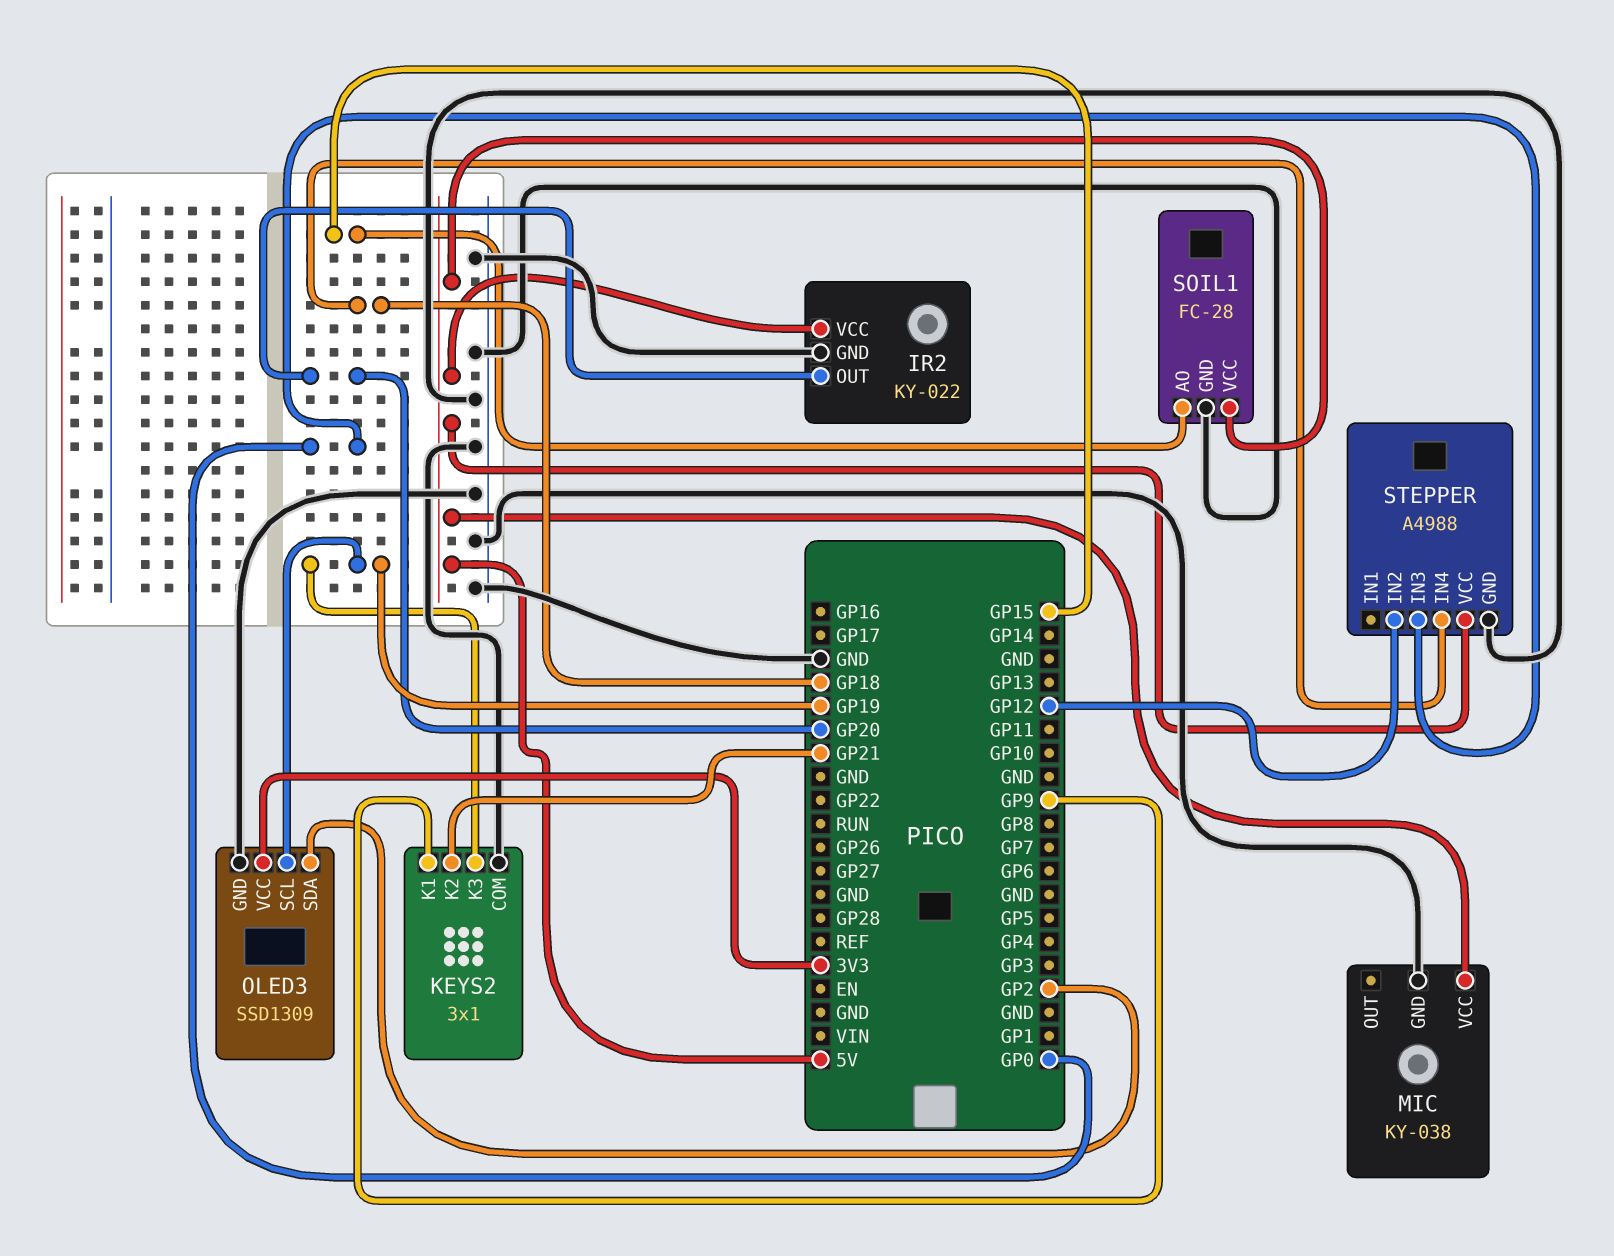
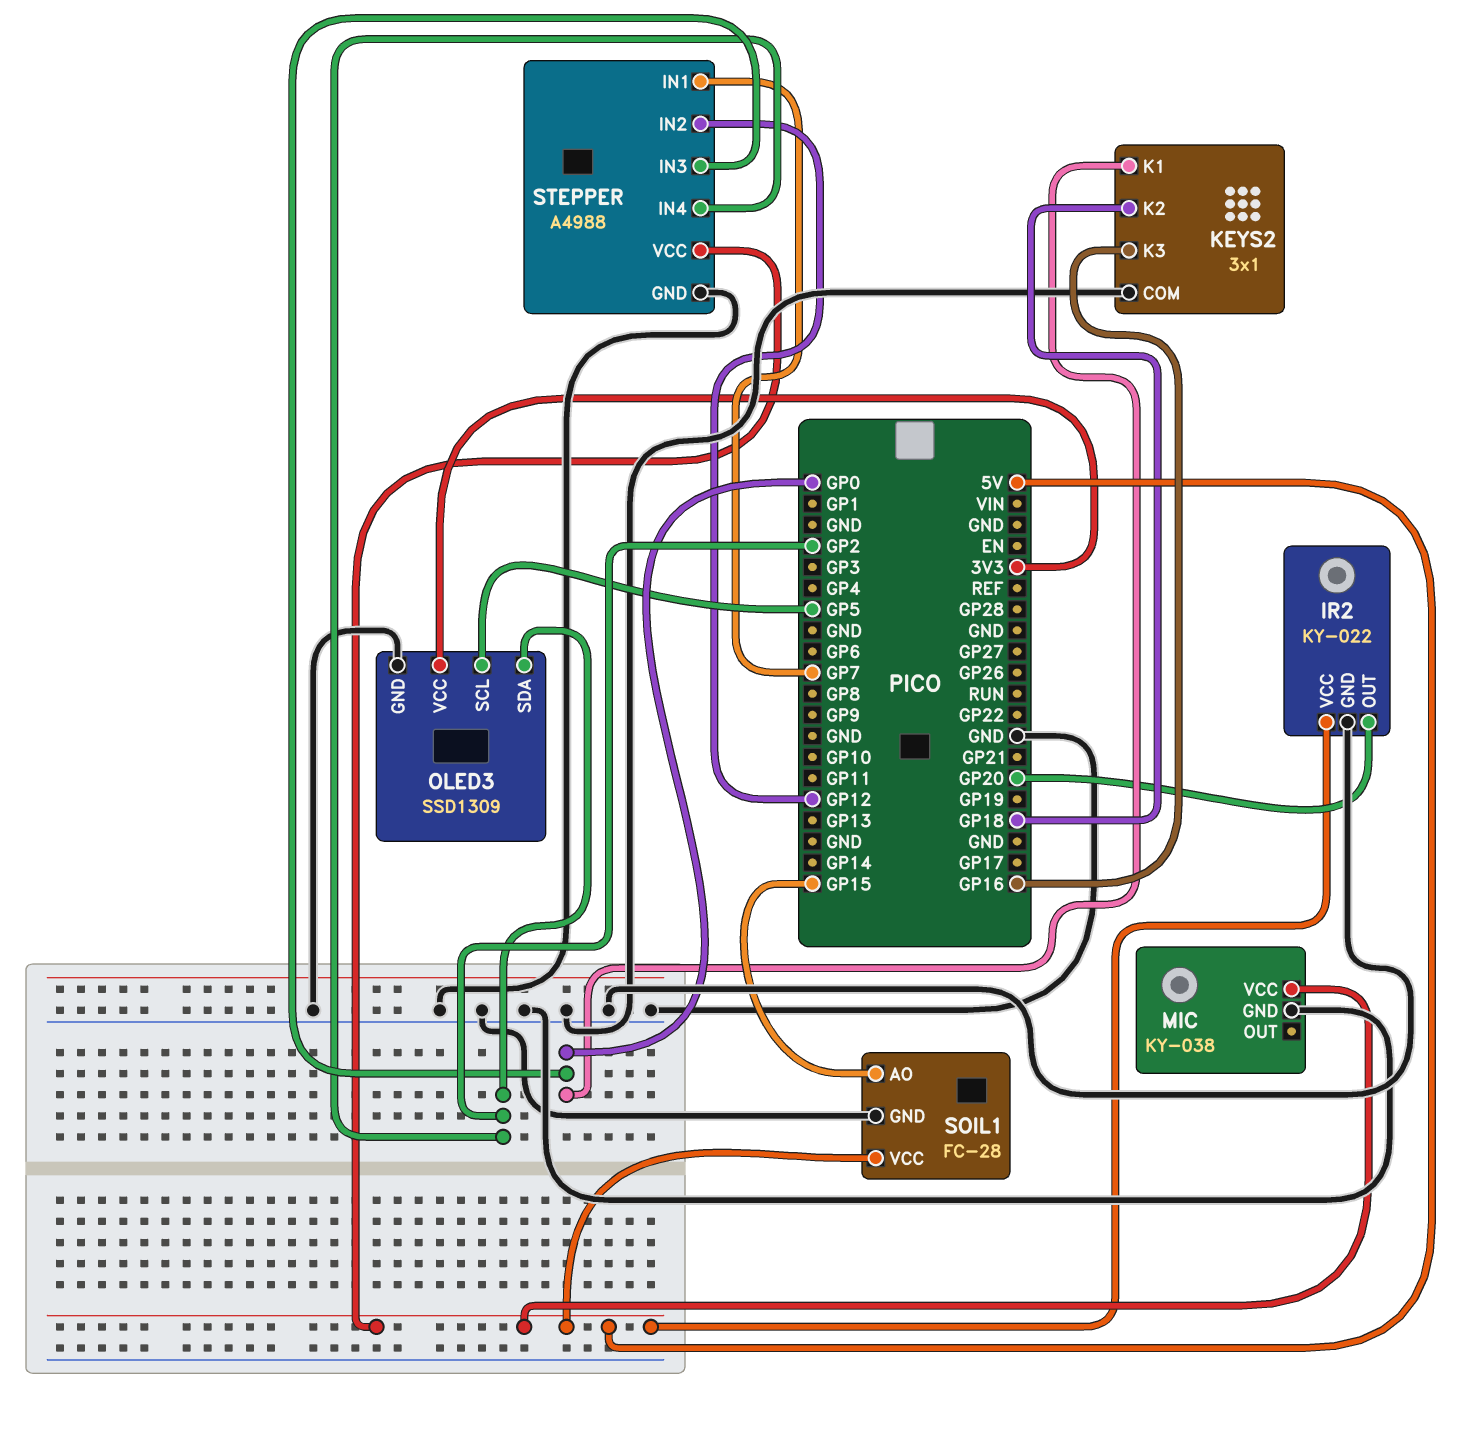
KEYS2 pin K1: GP9 -> GP0
KEYS2 pin K2: GP21 -> GP18
KEYS2 pin K3: GP19 -> GP16
OLED3 pin SCL: GP19 -> GP5
STEPPER pin IN1: none -> GP7
STEPPER pin IN4: GP18 -> GP2

